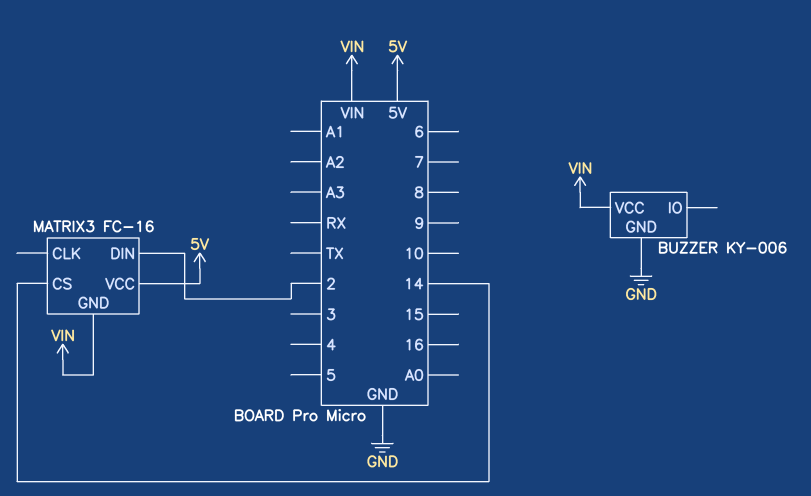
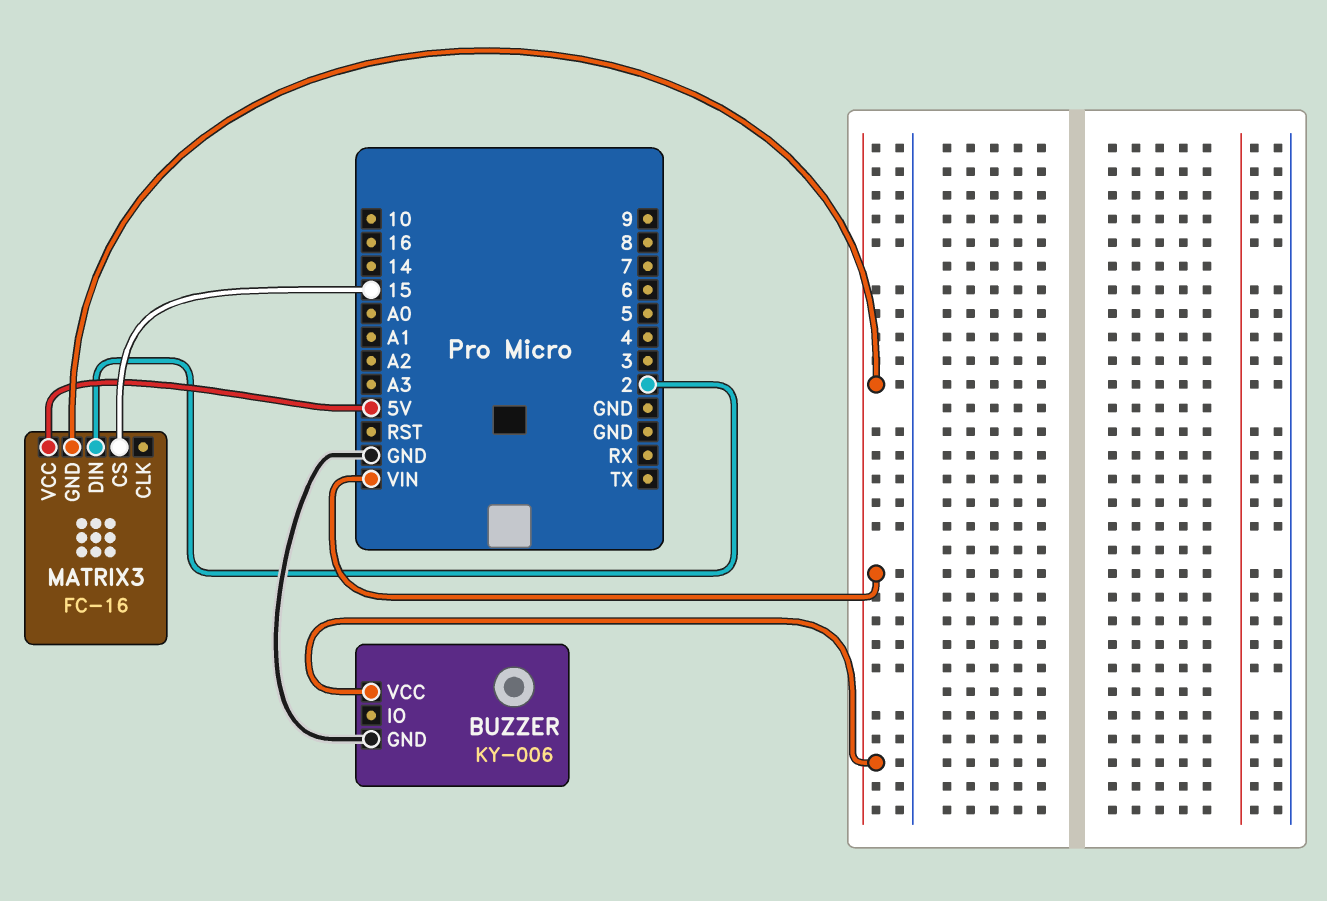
MATRIX3 pin CS: 14 -> 15

